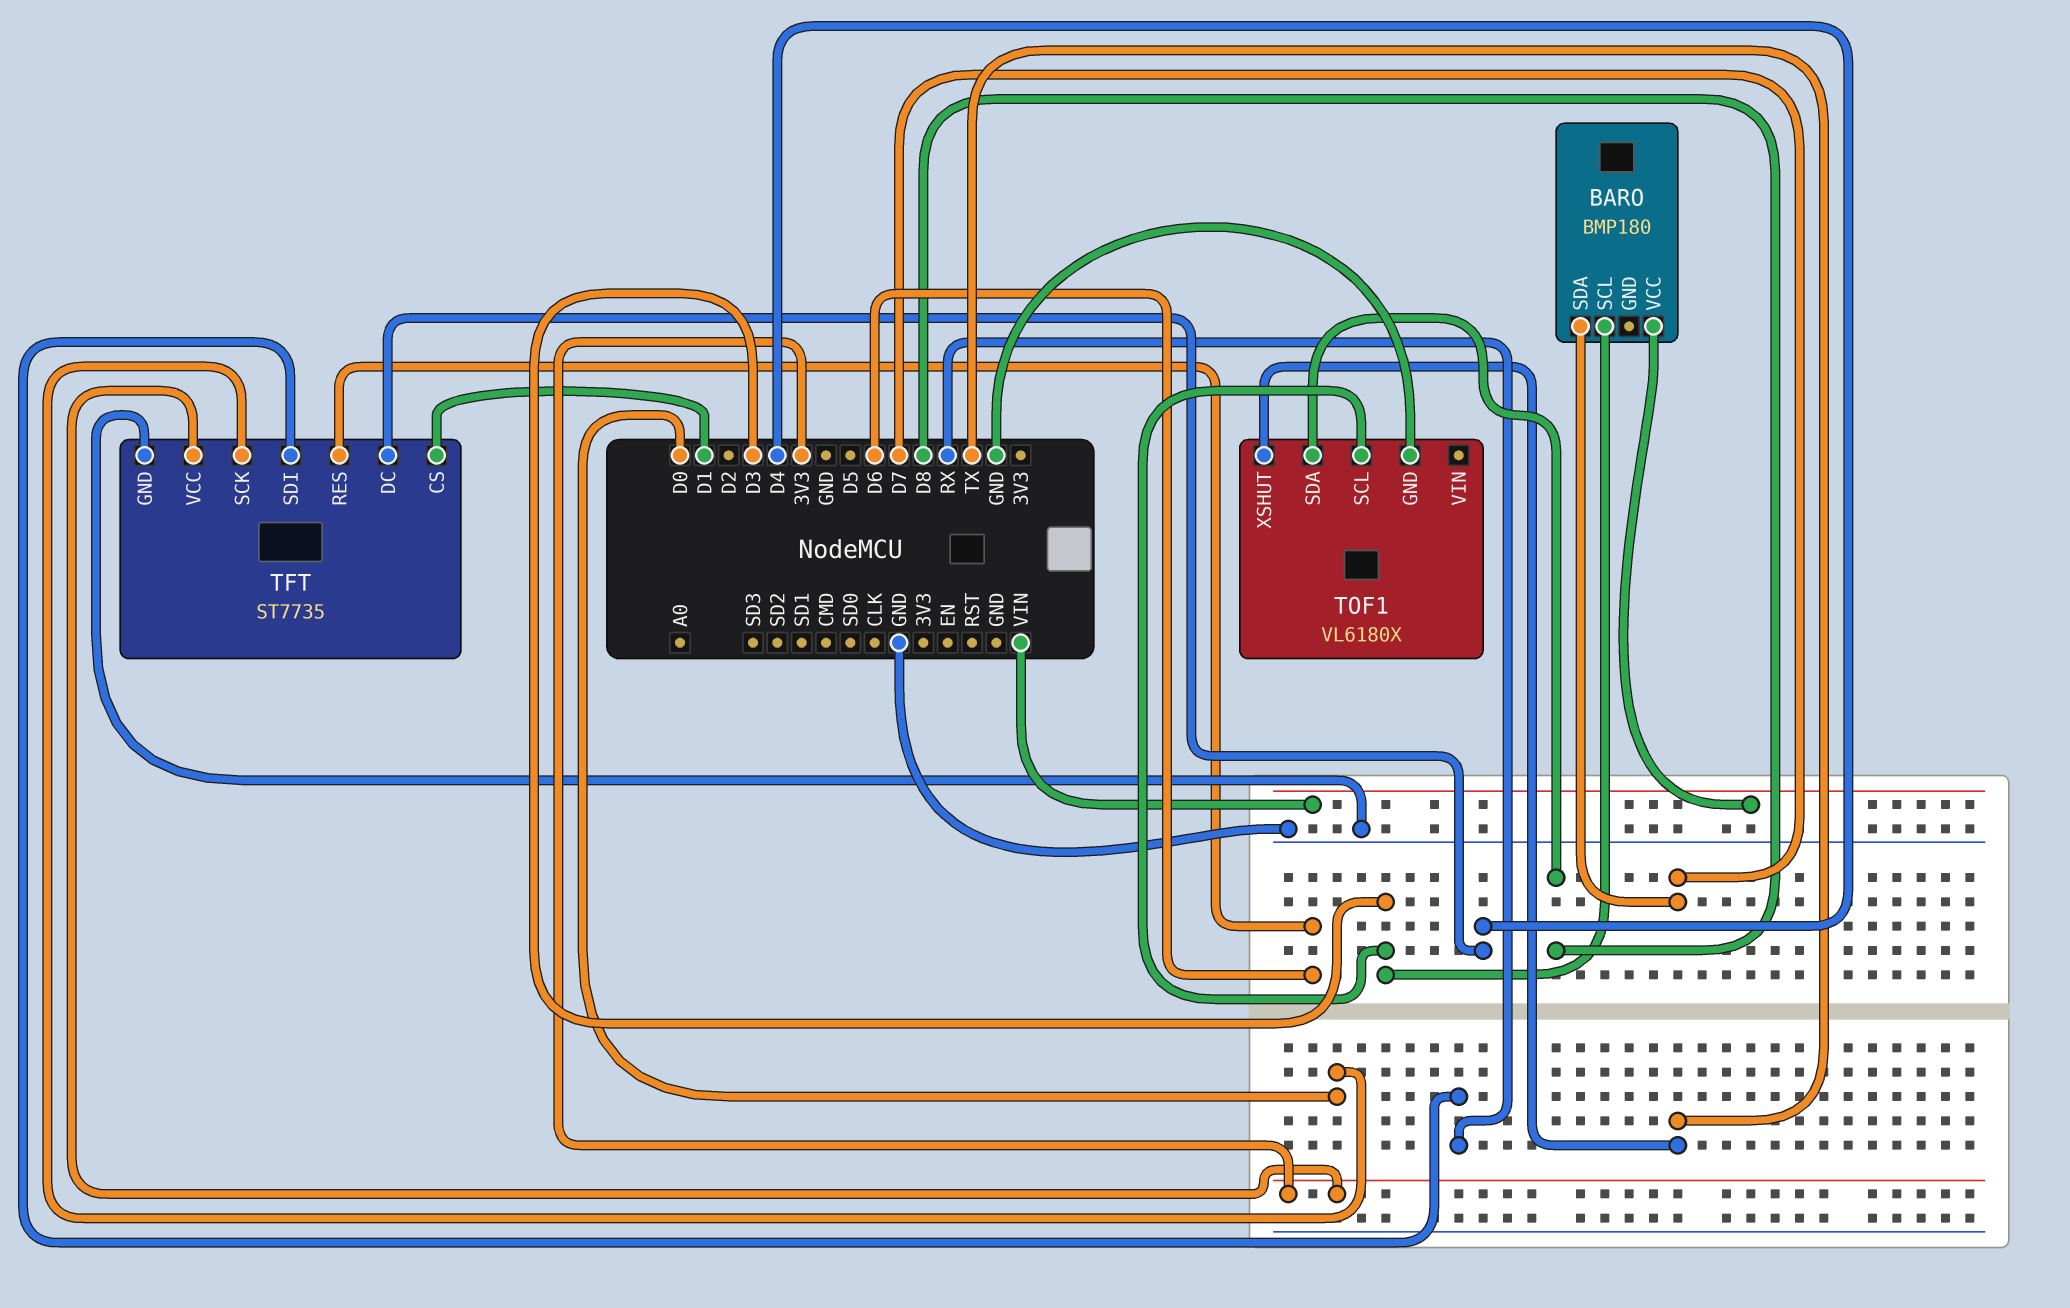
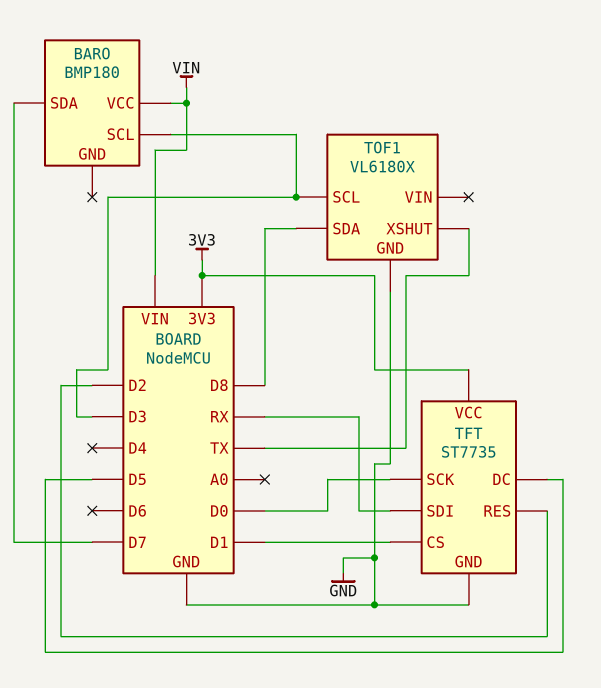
TFT pin DC: D4 -> D5
TFT pin RES: D6 -> D2

